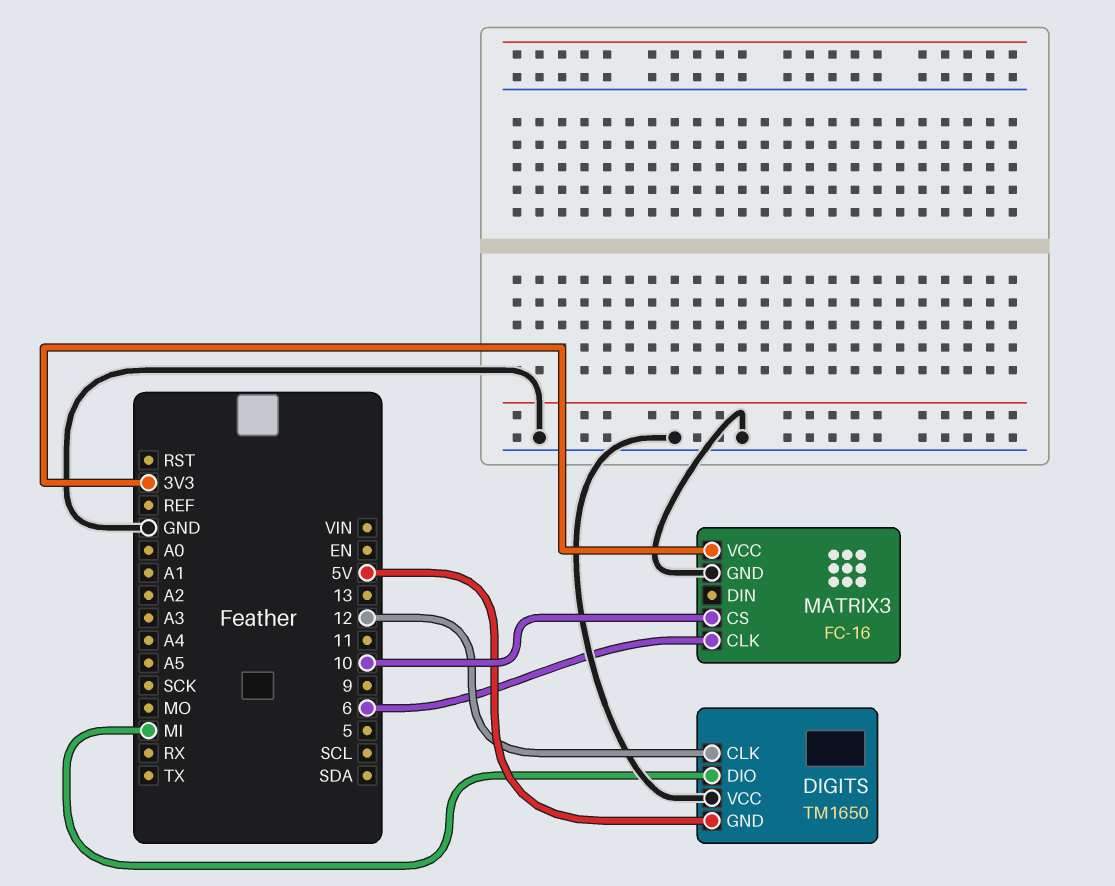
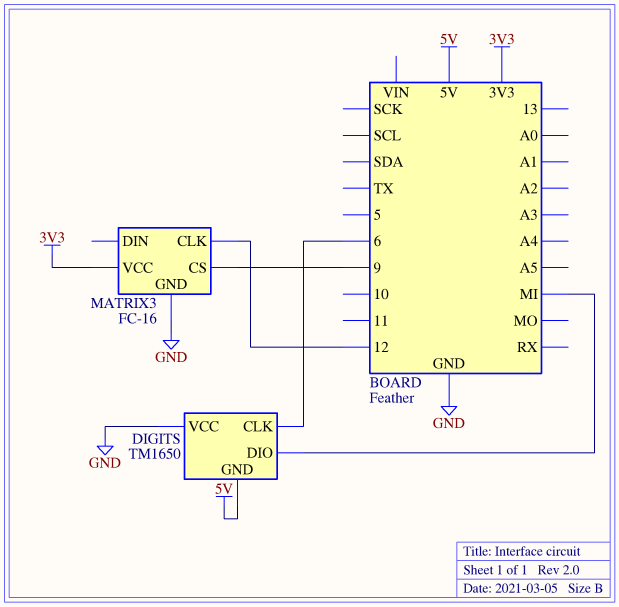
DIGITS pin CLK: 12 -> 6
MATRIX3 pin CLK: 6 -> 12
MATRIX3 pin CS: 10 -> 9

